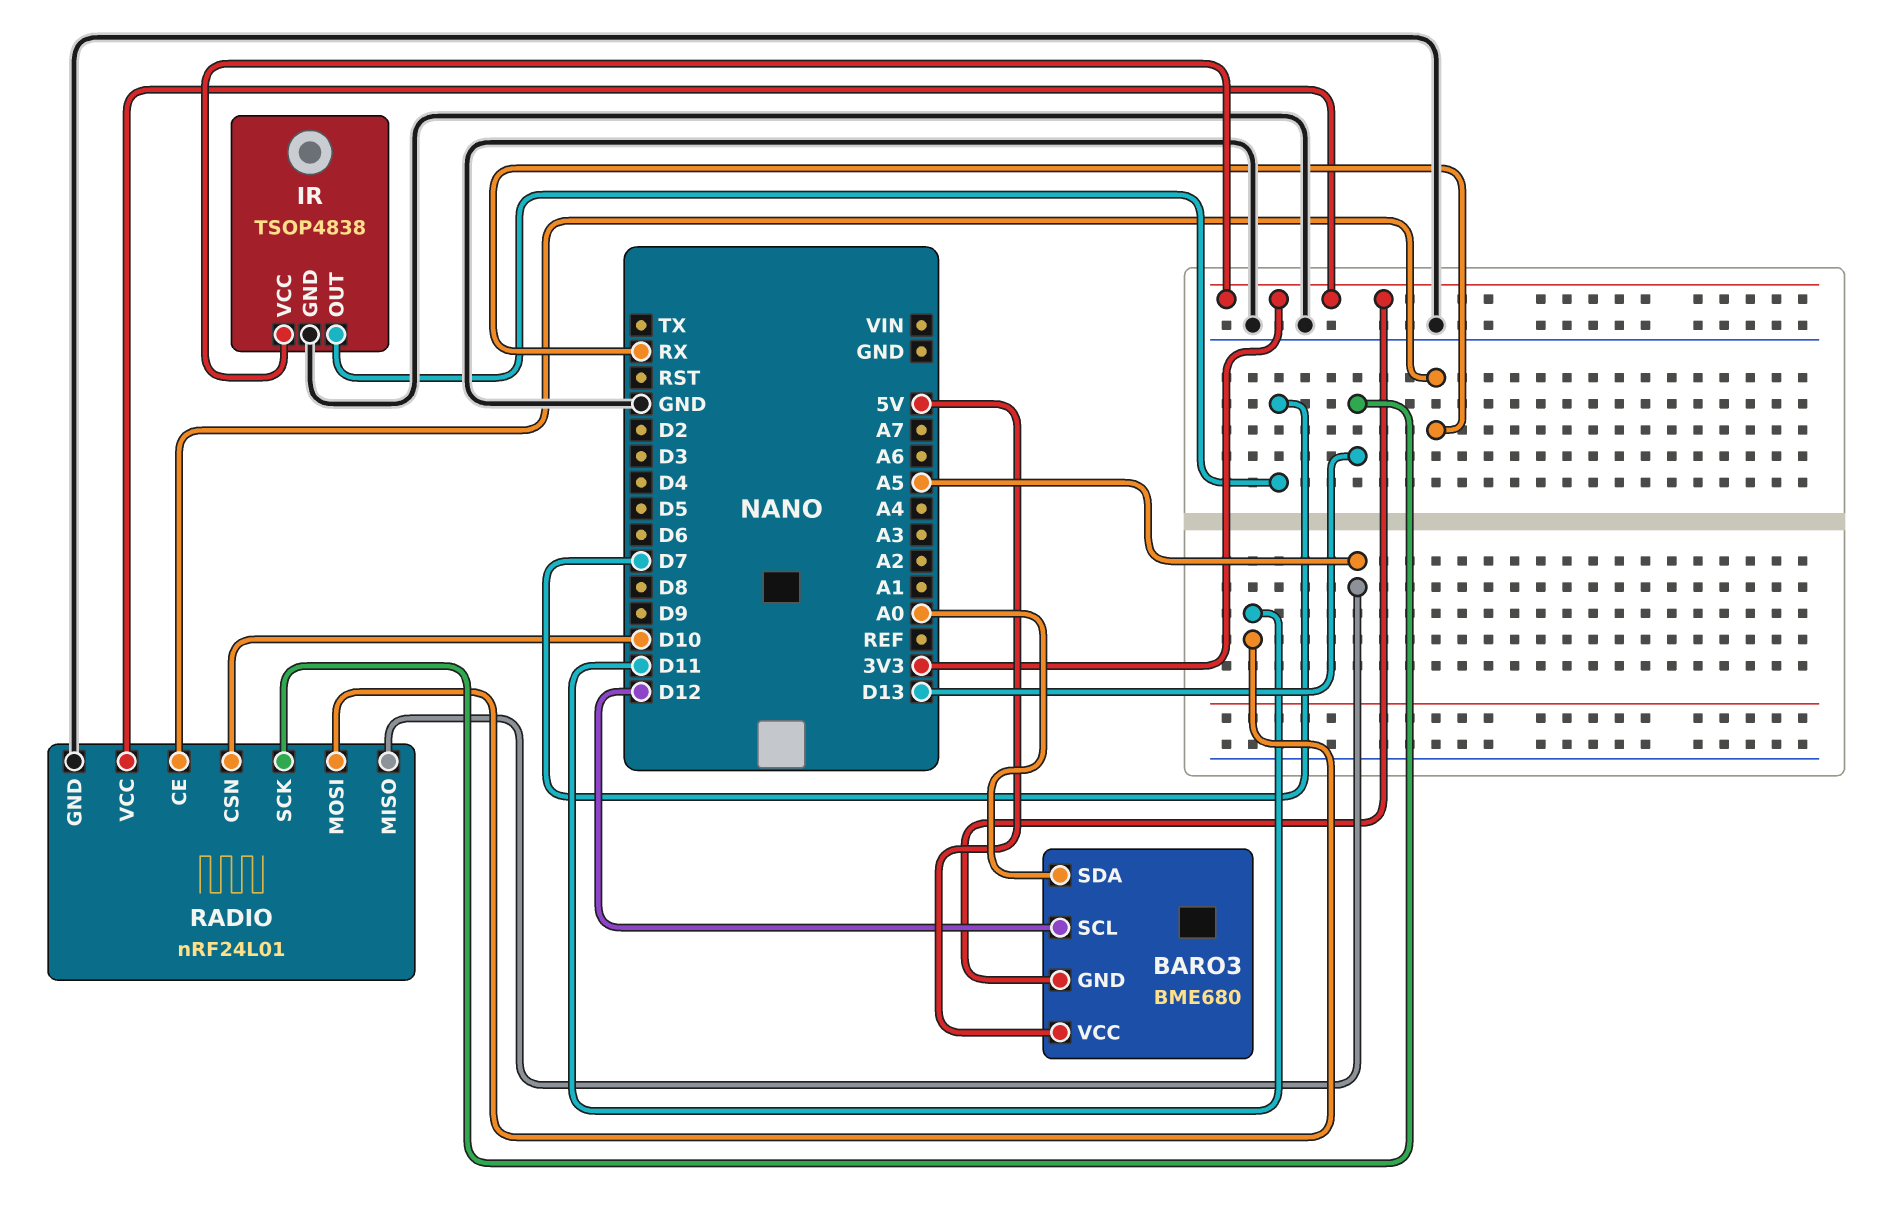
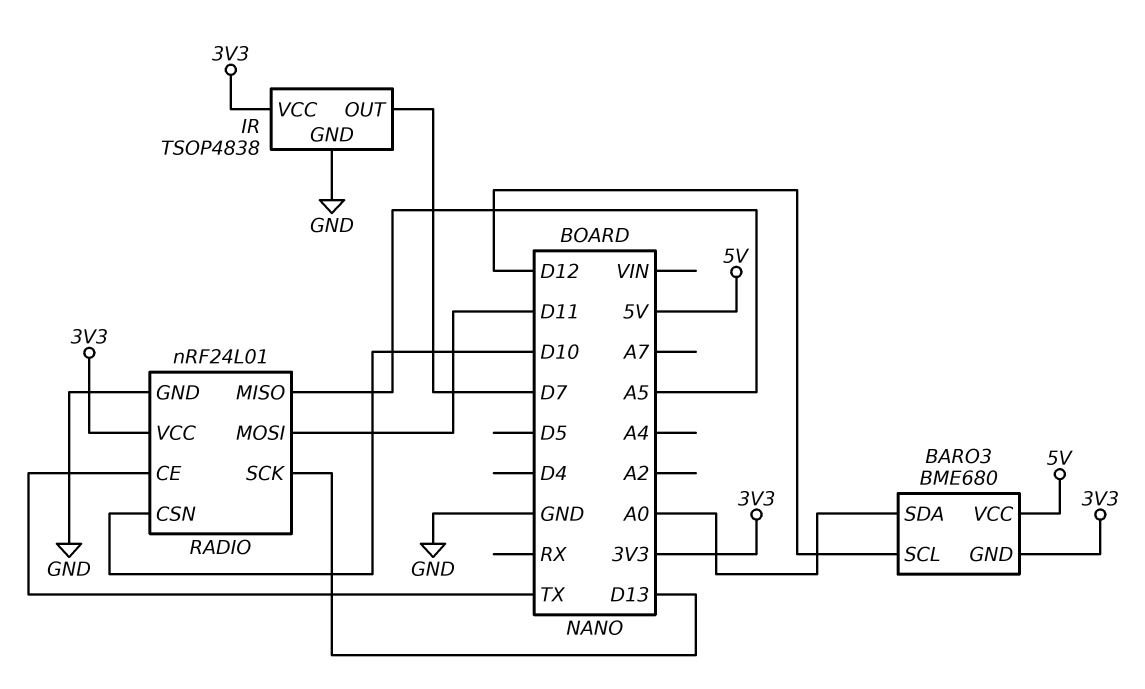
RADIO pin CE: RX -> TX

